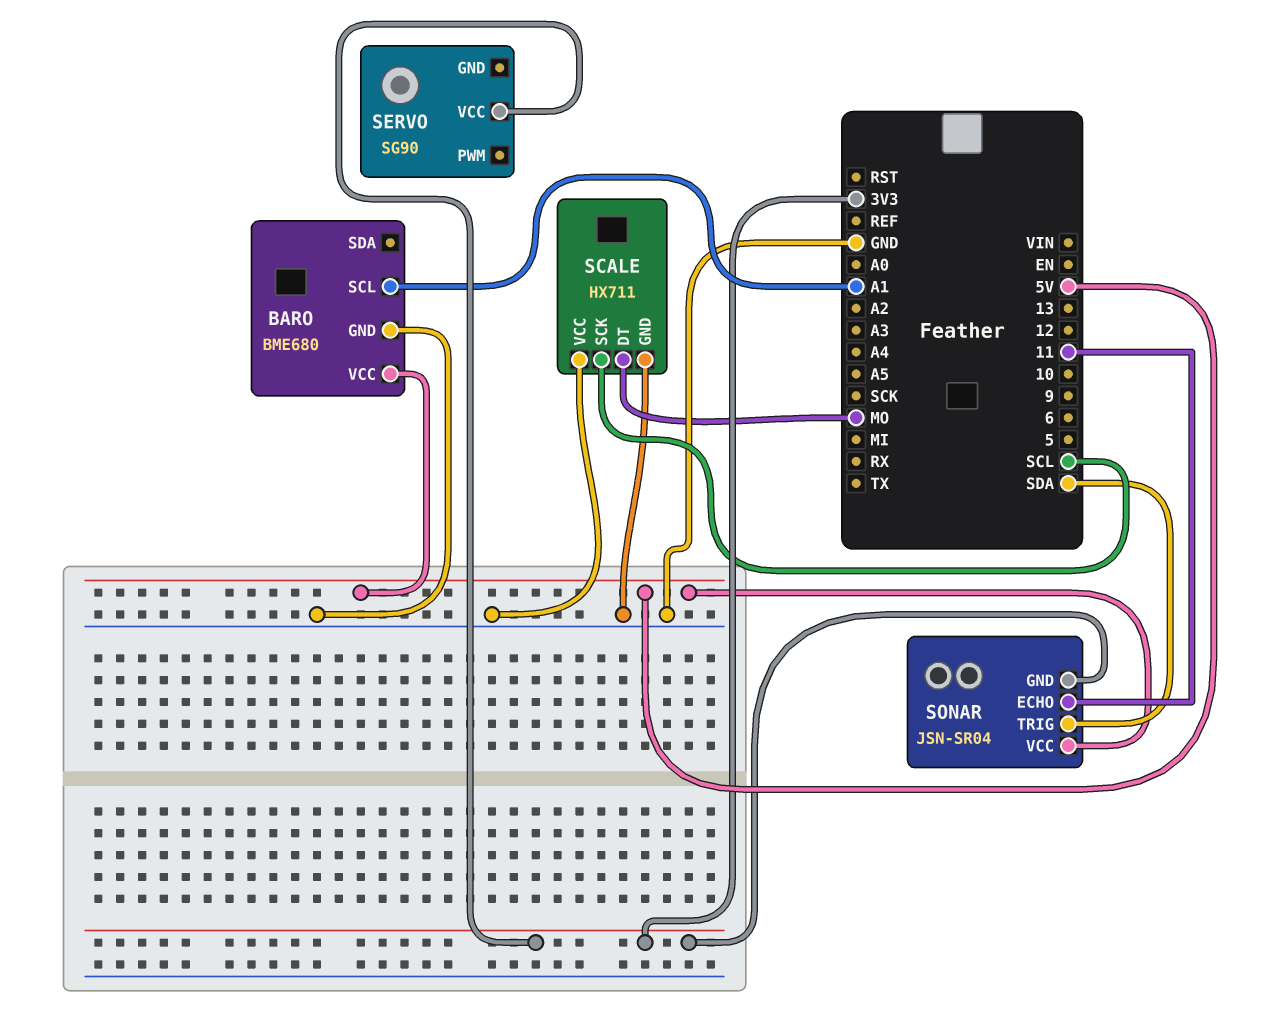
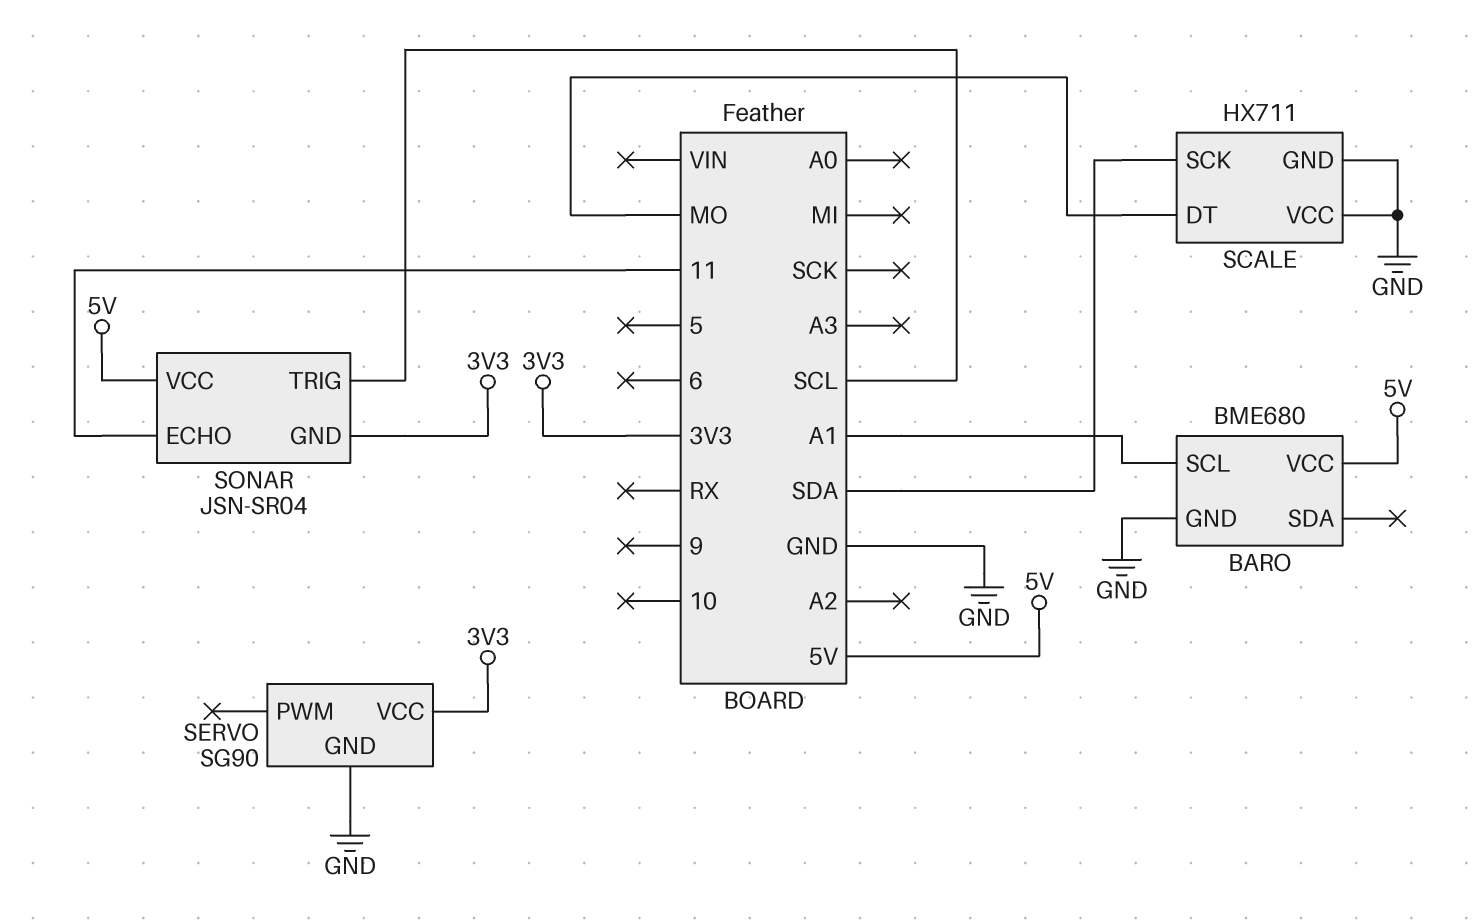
SCALE pin SCK: SCL -> SDA
SERVO pin GND: none -> GND
SONAR pin TRIG: SDA -> SCL

